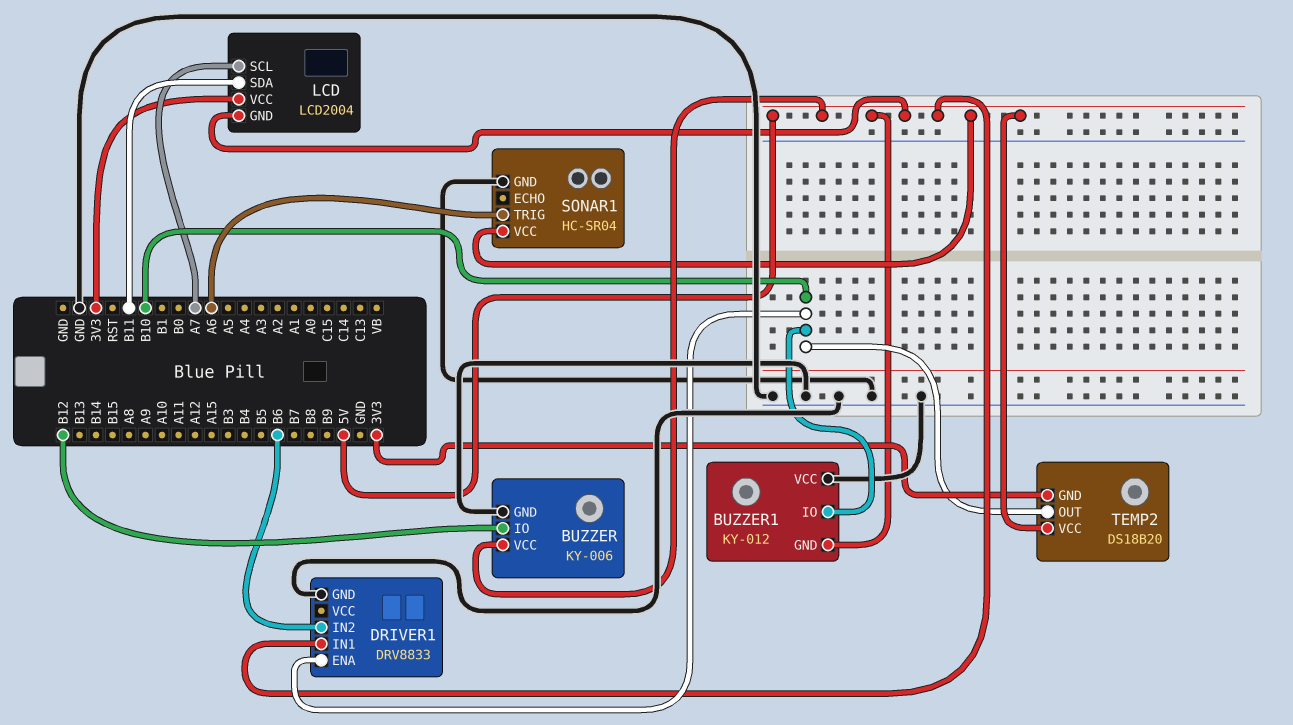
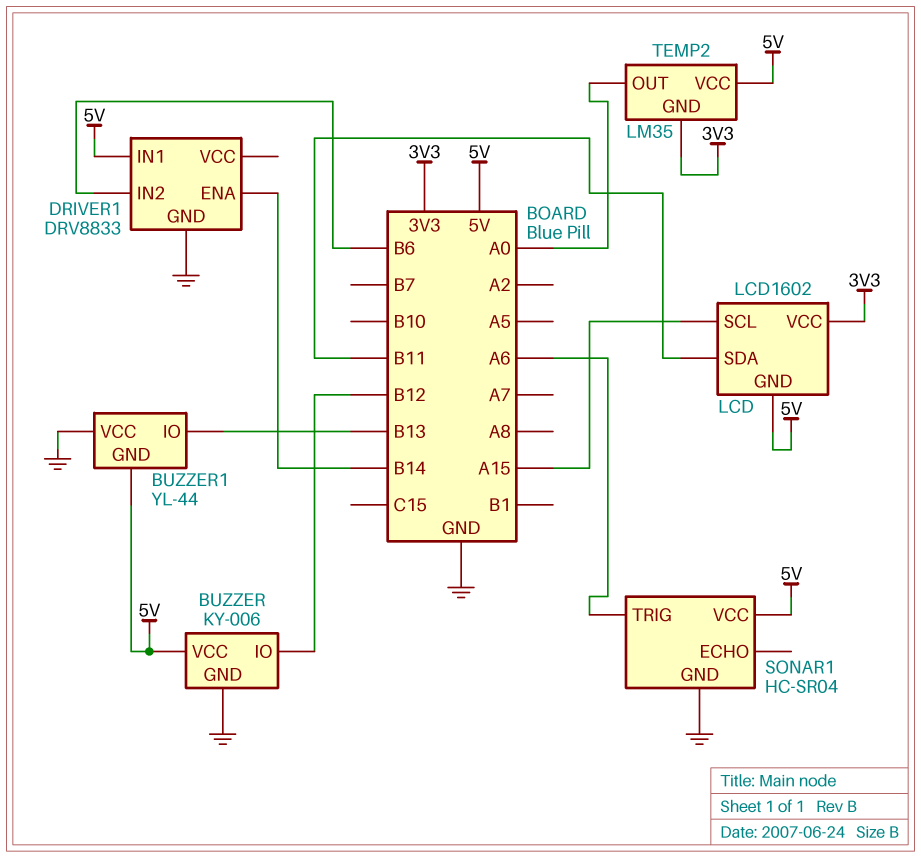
BUZZER1: KY-012 -> YL-44
BUZZER1 pin IO: B10 -> B13
DRIVER1 pin ENA: B10 -> B14
LCD: LCD2004 -> LCD1602
LCD pin SCL: A7 -> A15
TEMP2: DS18B20 -> LM35
TEMP2 pin OUT: B10 -> A0

